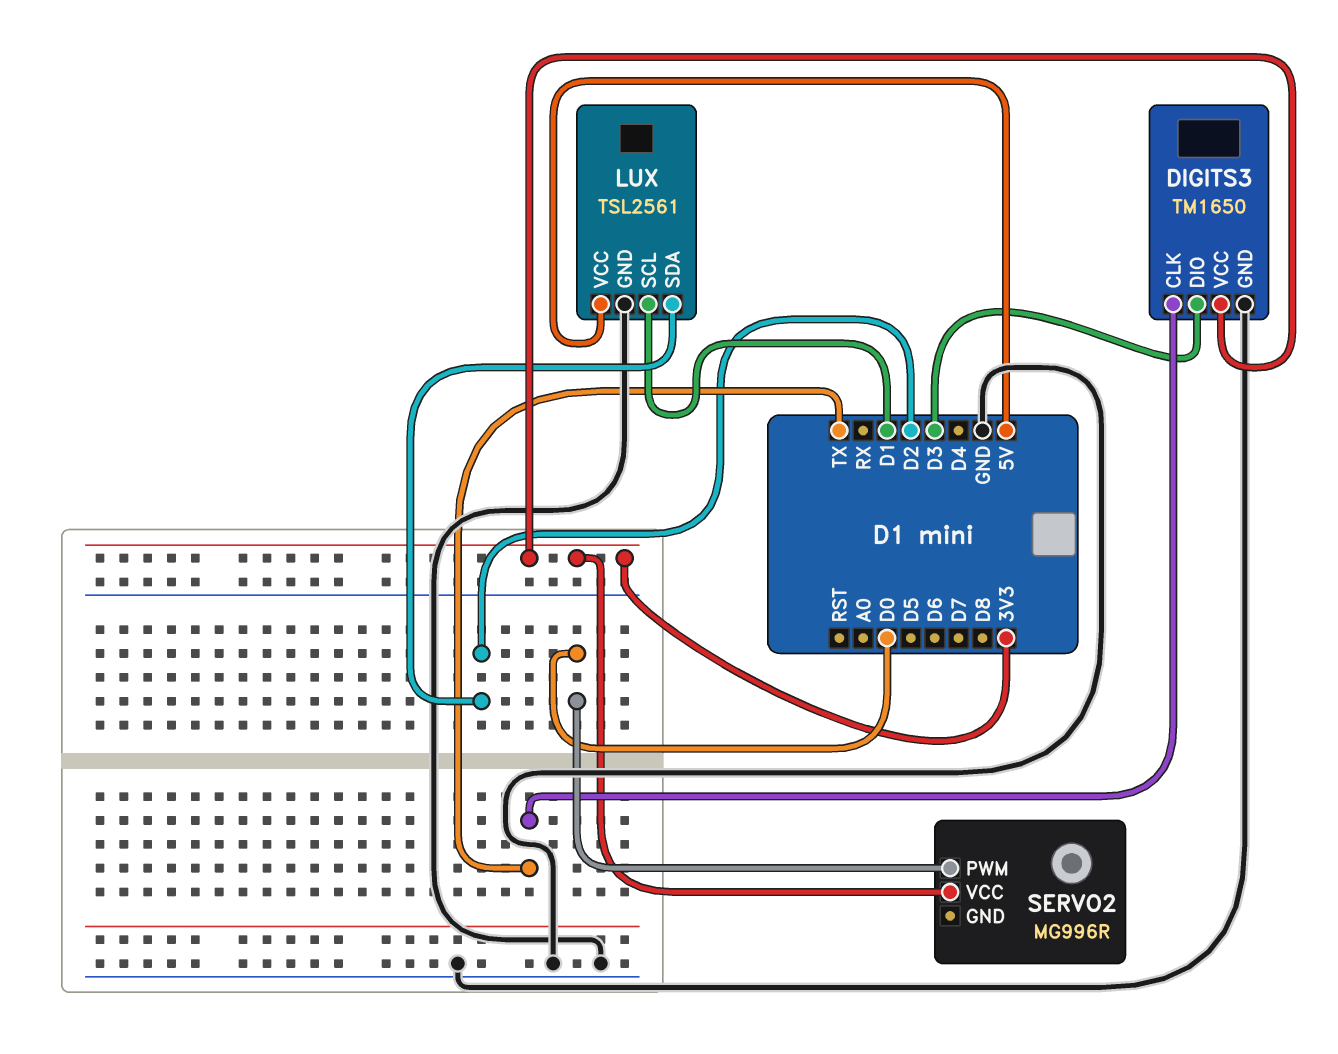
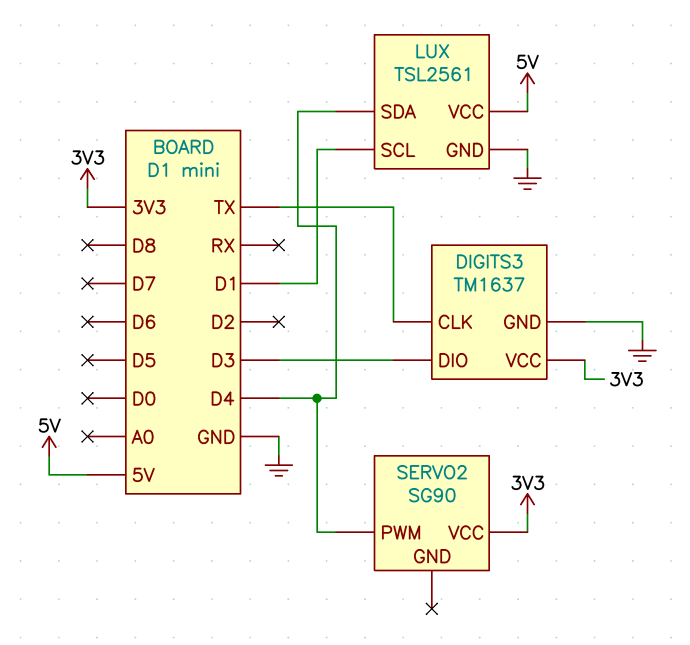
DIGITS3: TM1650 -> TM1637
LUX pin SDA: D2 -> D4
SERVO2: MG996R -> SG90
SERVO2 pin PWM: D0 -> D4

